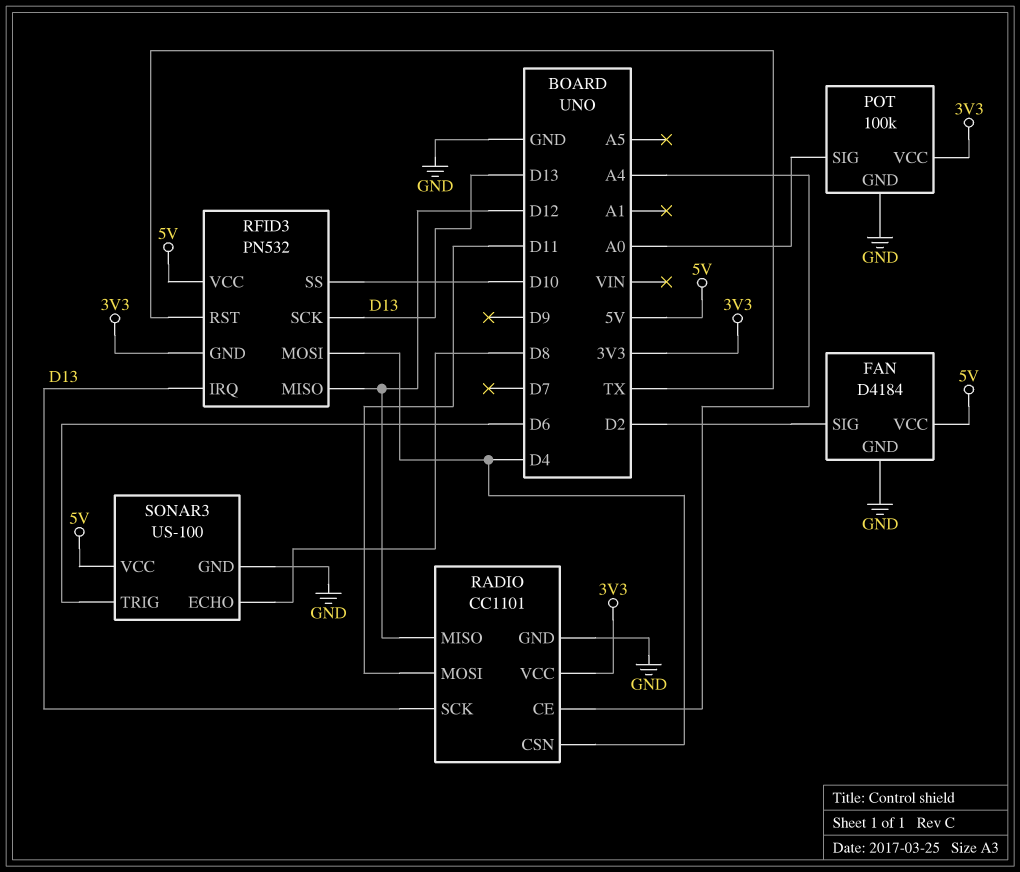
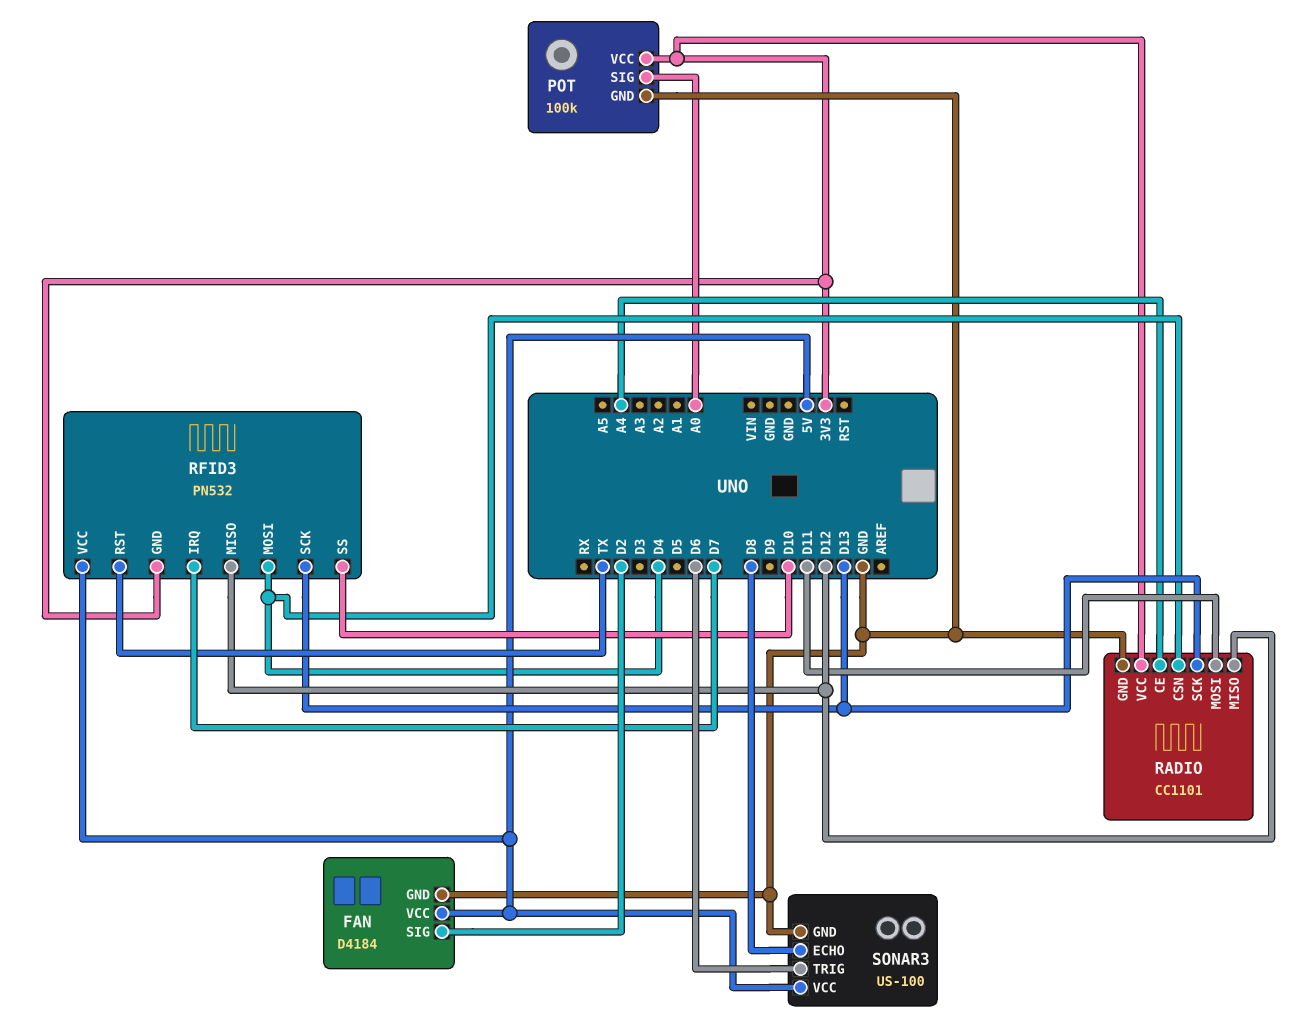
RFID3 pin IRQ: D13 -> D7

